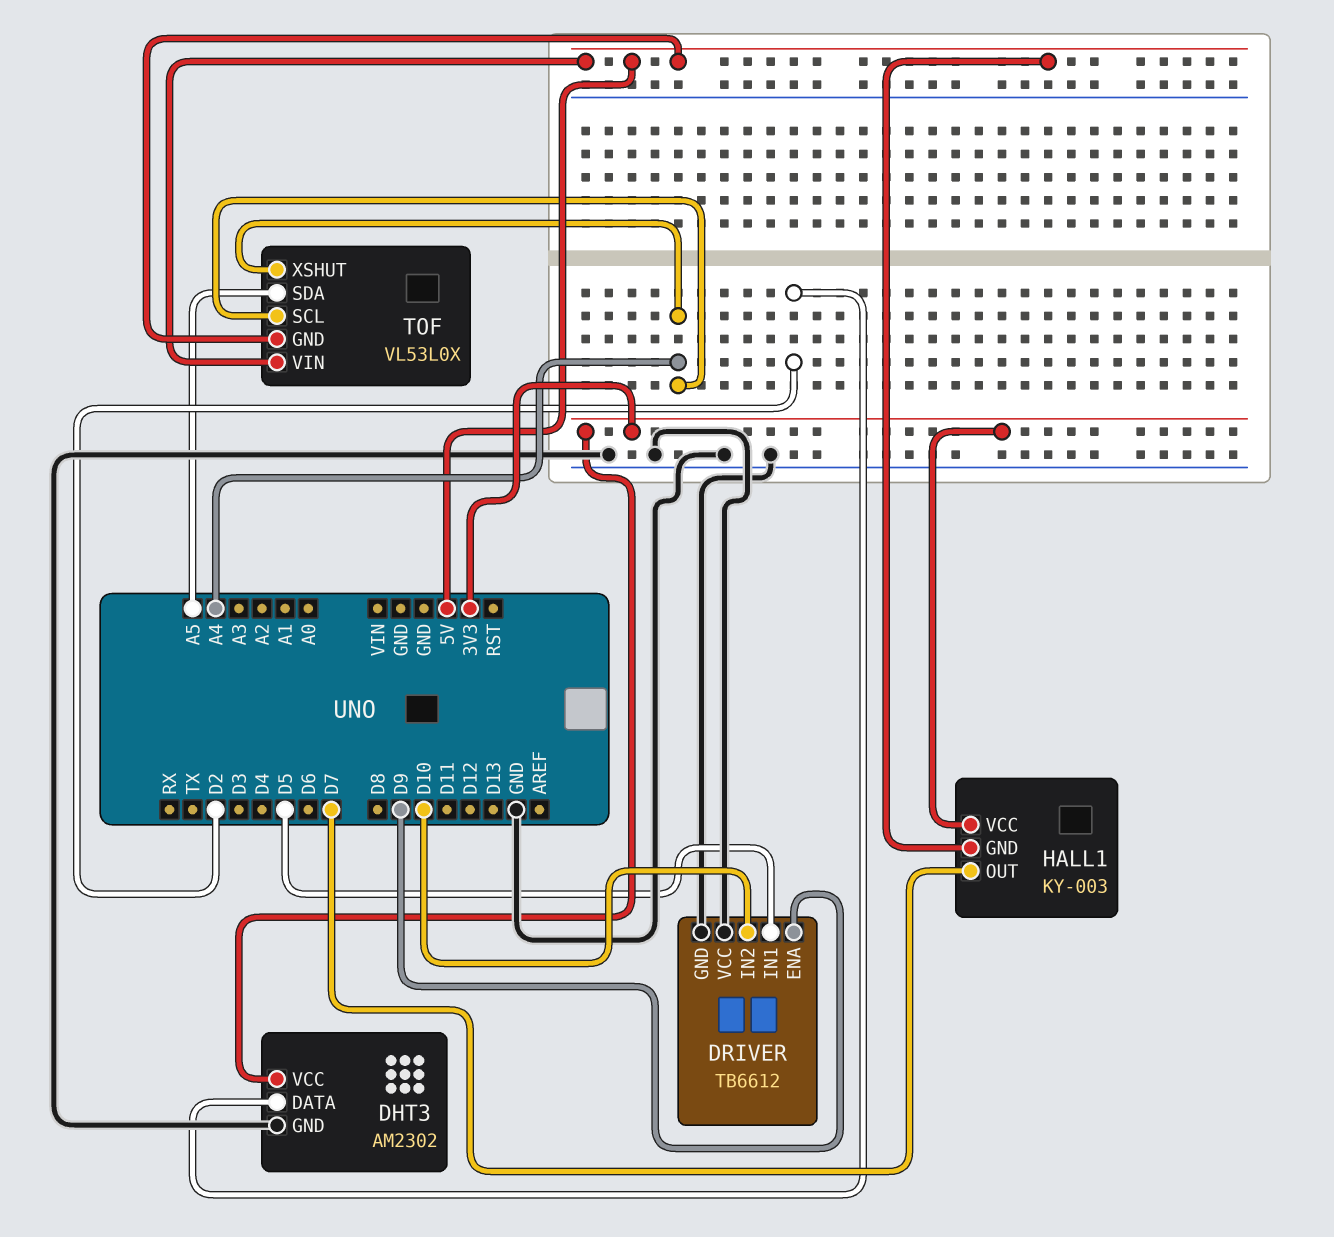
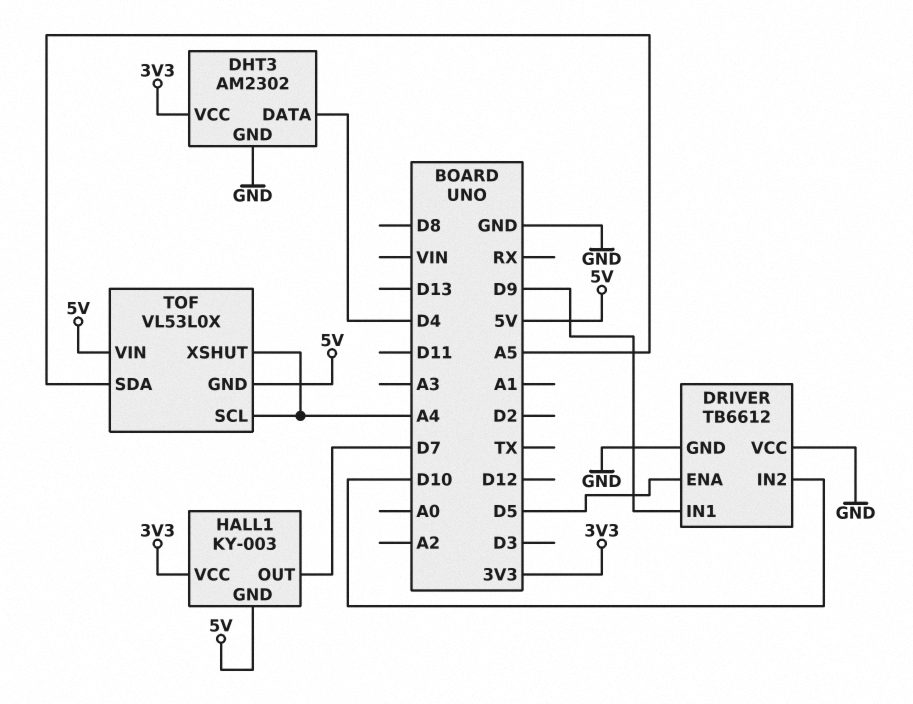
DHT3 pin DATA: D2 -> D4
DRIVER pin ENA: D9 -> D5
DRIVER pin IN1: D5 -> D9

